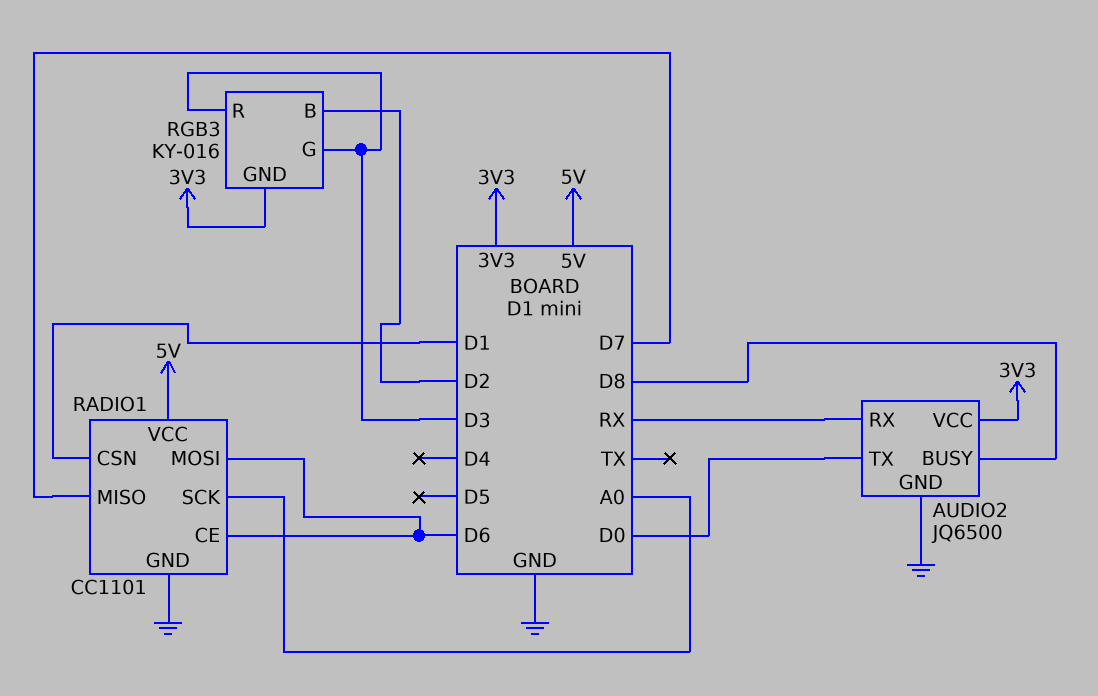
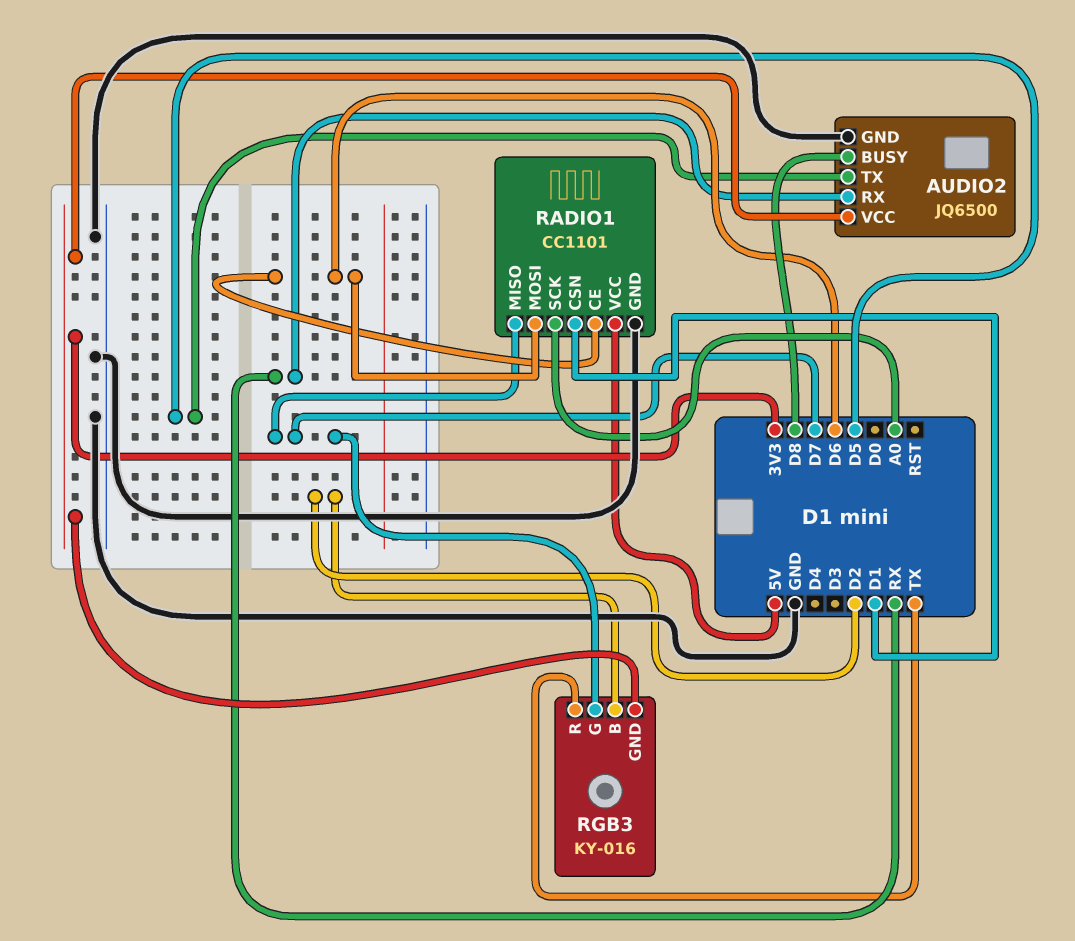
AUDIO2 pin TX: D0 -> D5
RGB3 pin G: D3 -> D7
RGB3 pin R: D3 -> TX

